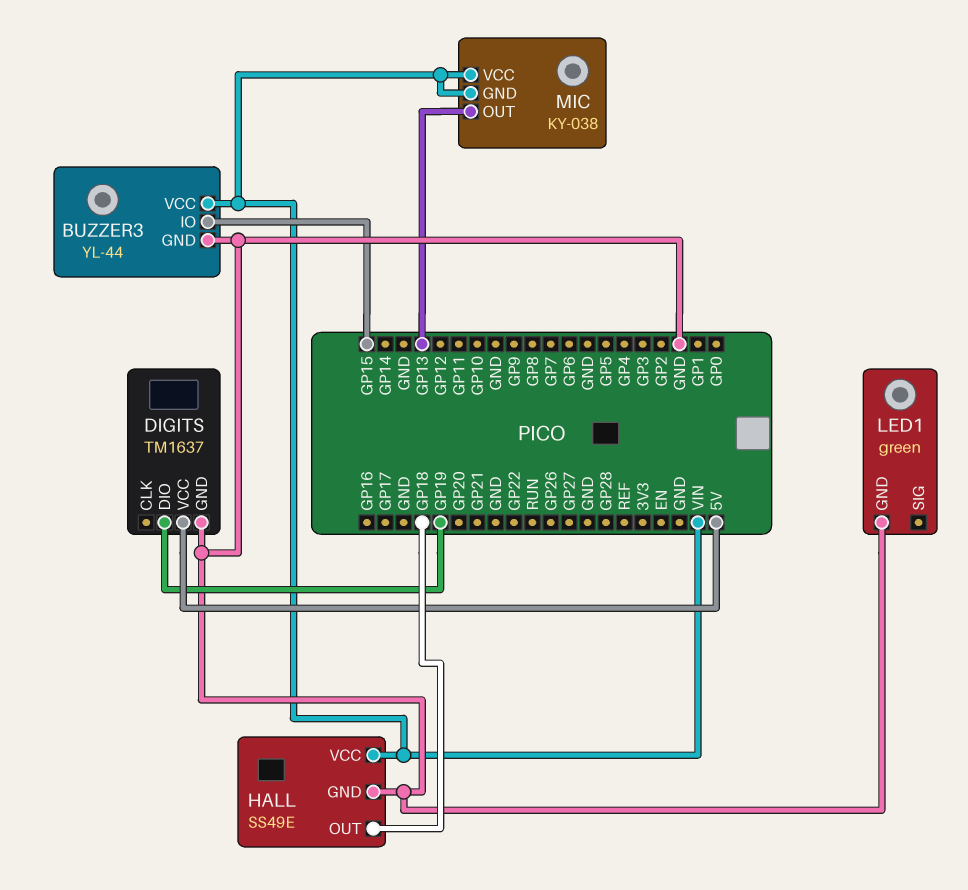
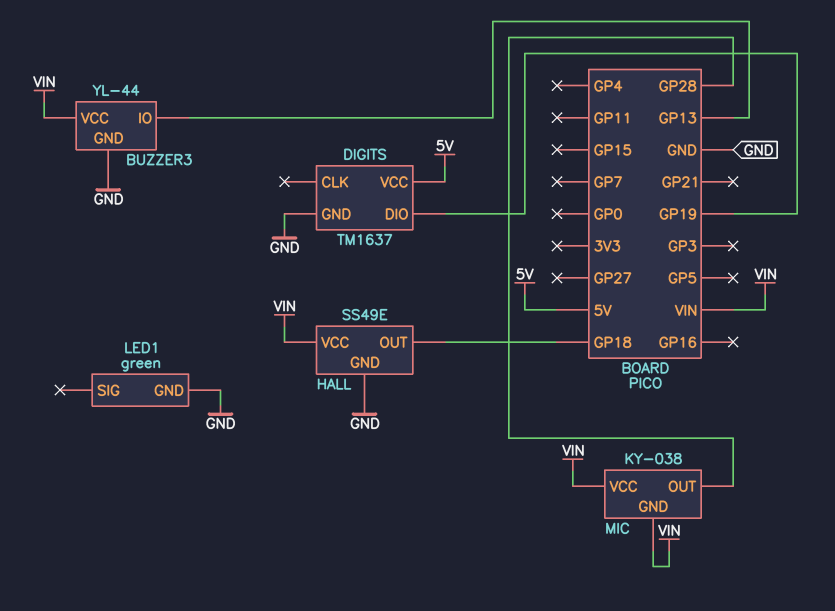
BUZZER3 pin IO: GP15 -> GP13
MIC pin OUT: GP13 -> GP28

